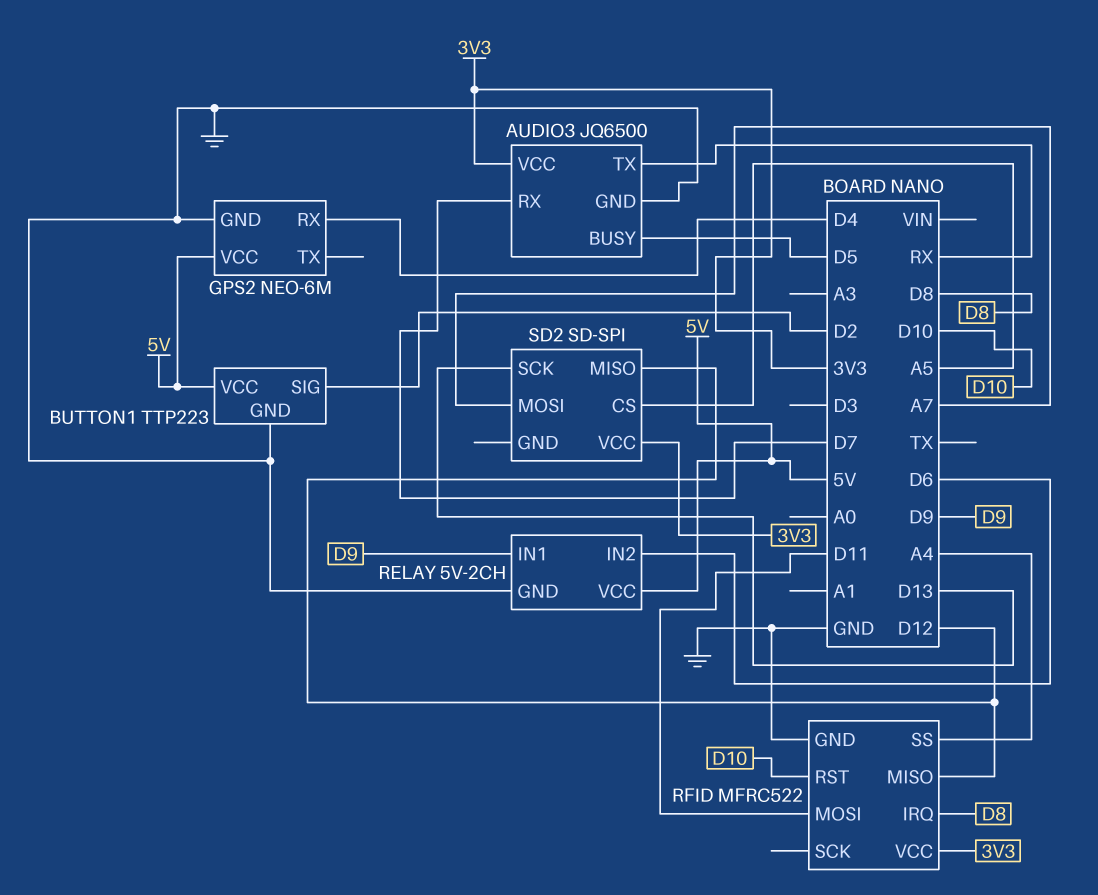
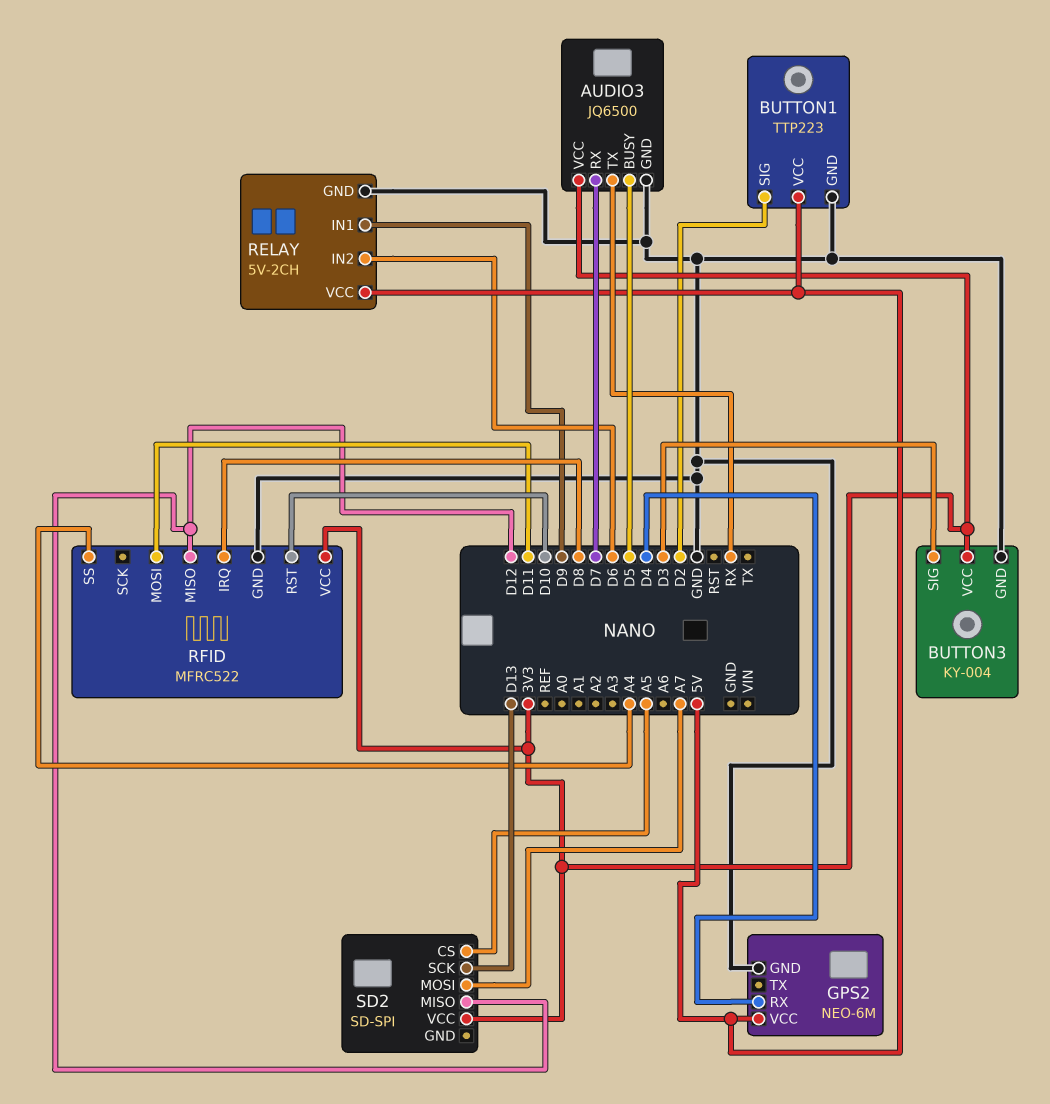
BUTTON3: none -> KY-004
BUTTON3 pin GND: none -> GND
BUTTON3 pin SIG: none -> D3
BUTTON3 pin VCC: none -> 3V3

